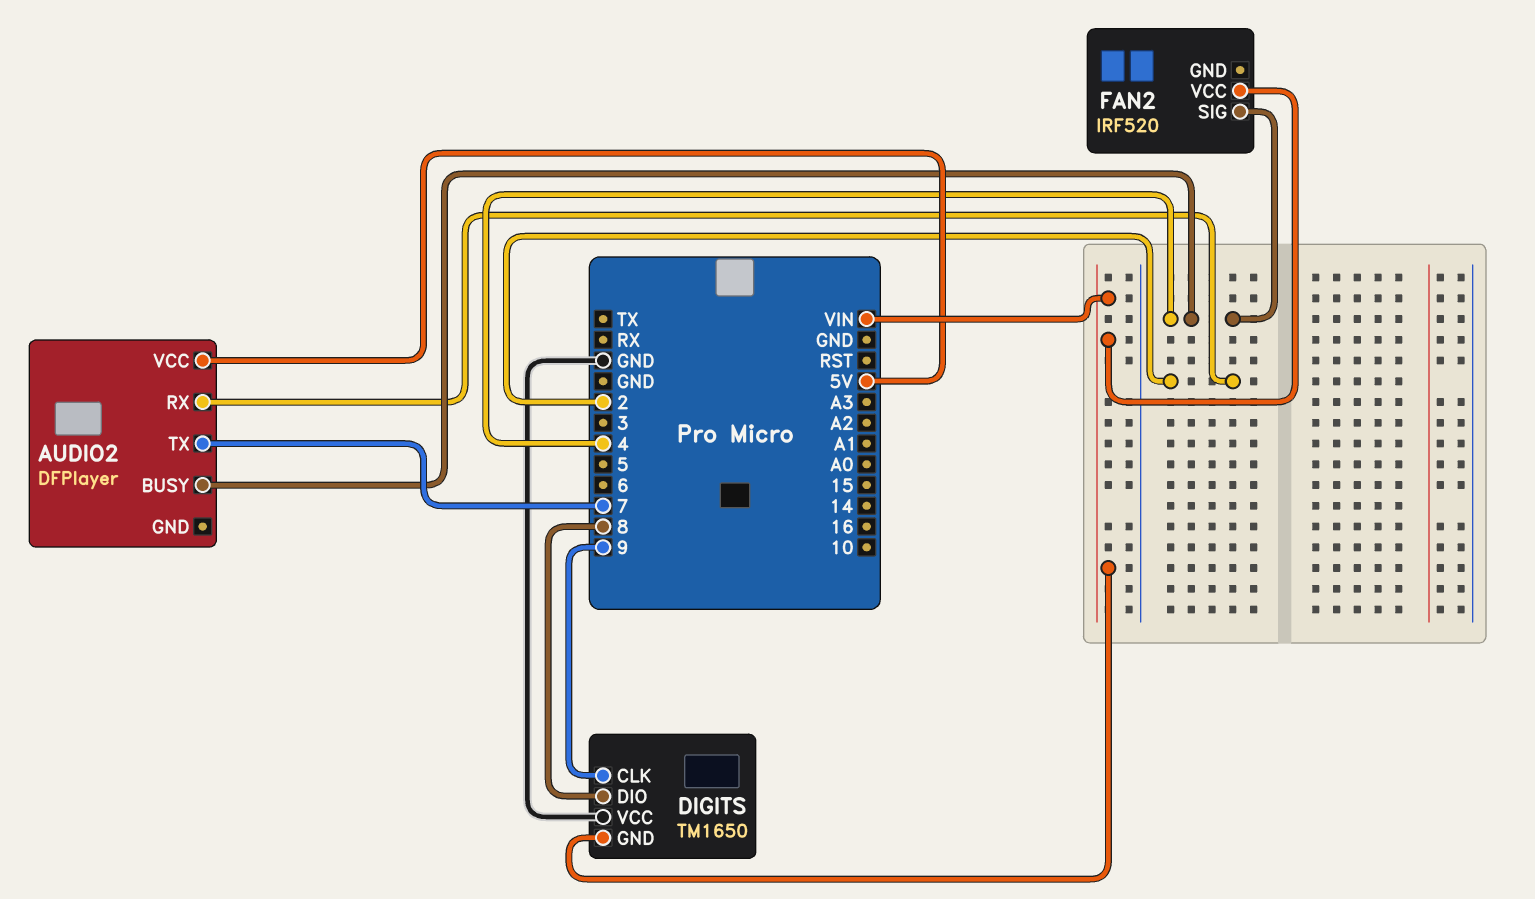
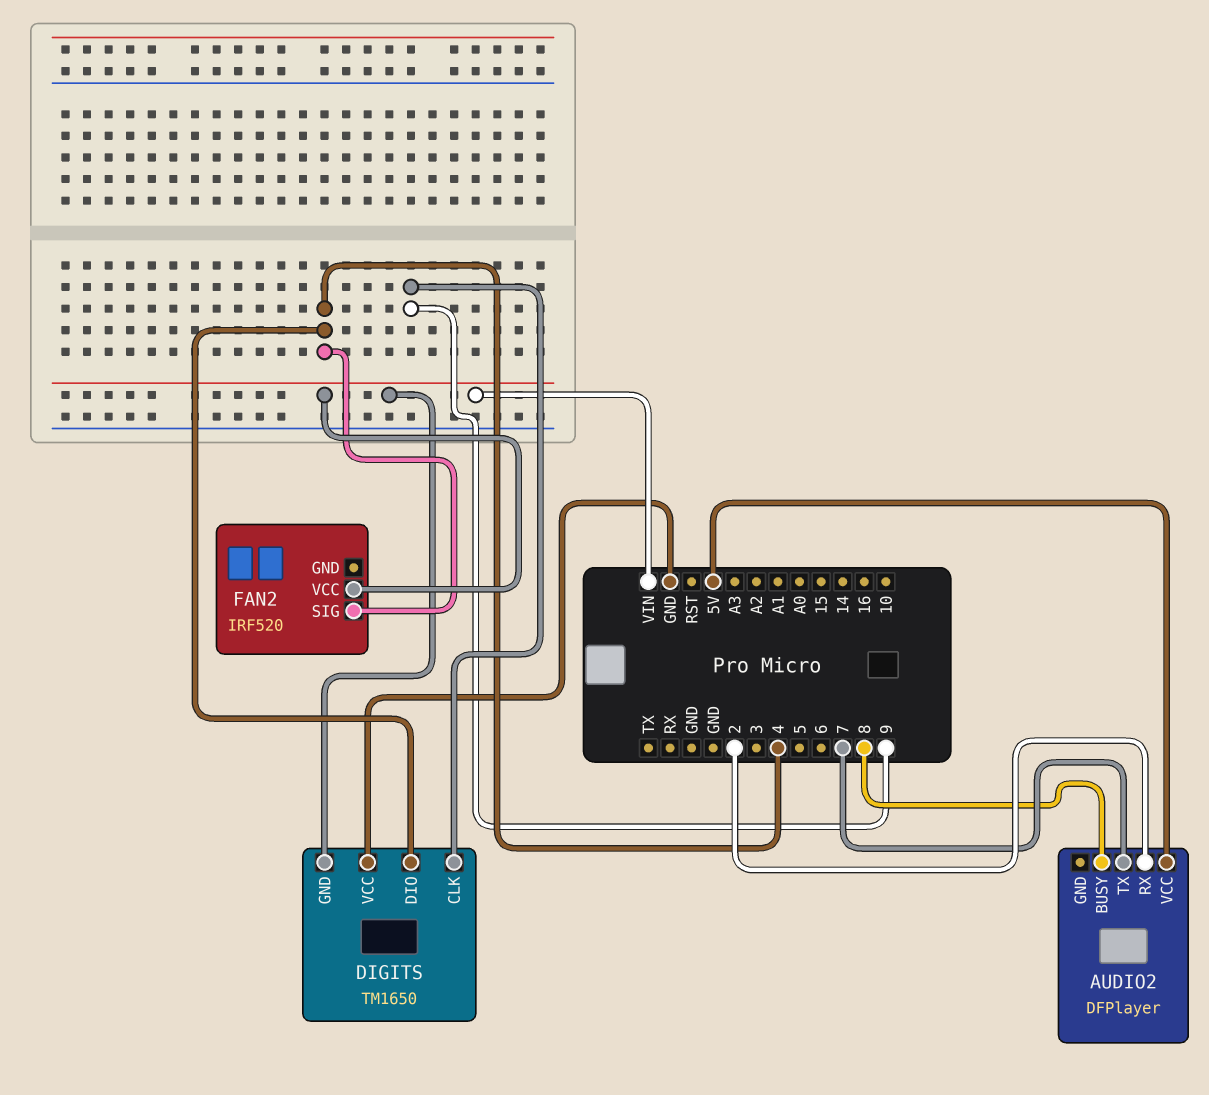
AUDIO2 pin BUSY: 4 -> 8
DIGITS pin DIO: 8 -> 4

